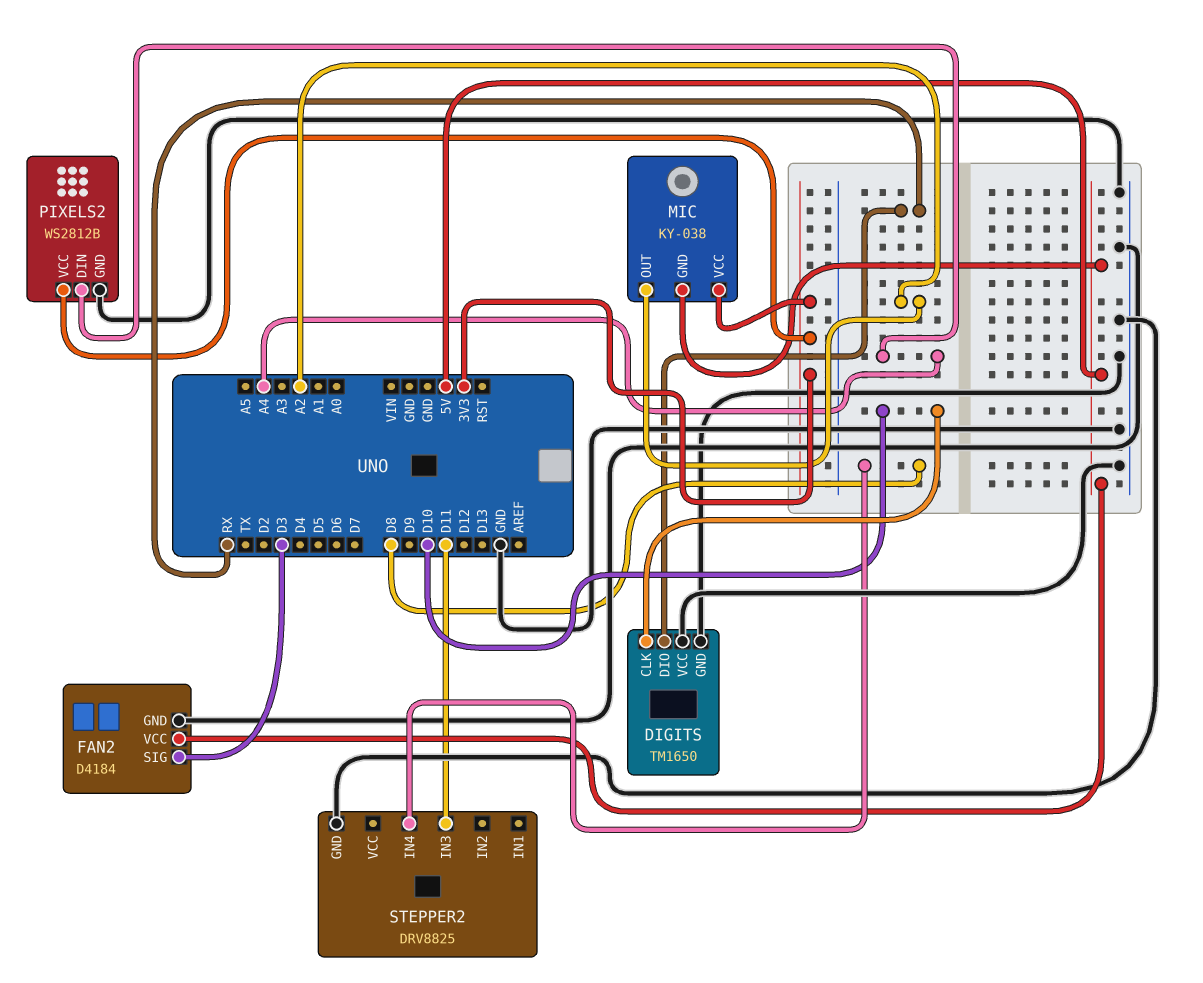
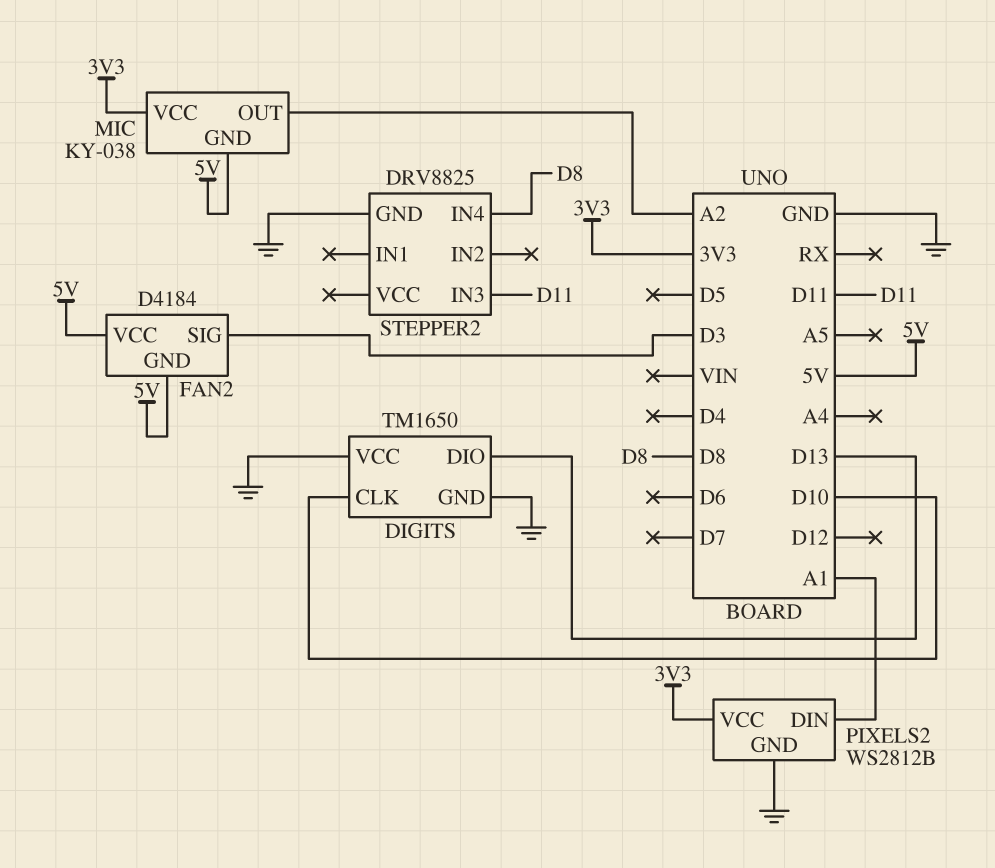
DIGITS pin DIO: RX -> D13
FAN2 pin GND: GND -> 5V
PIXELS2 pin DIN: A4 -> A1

